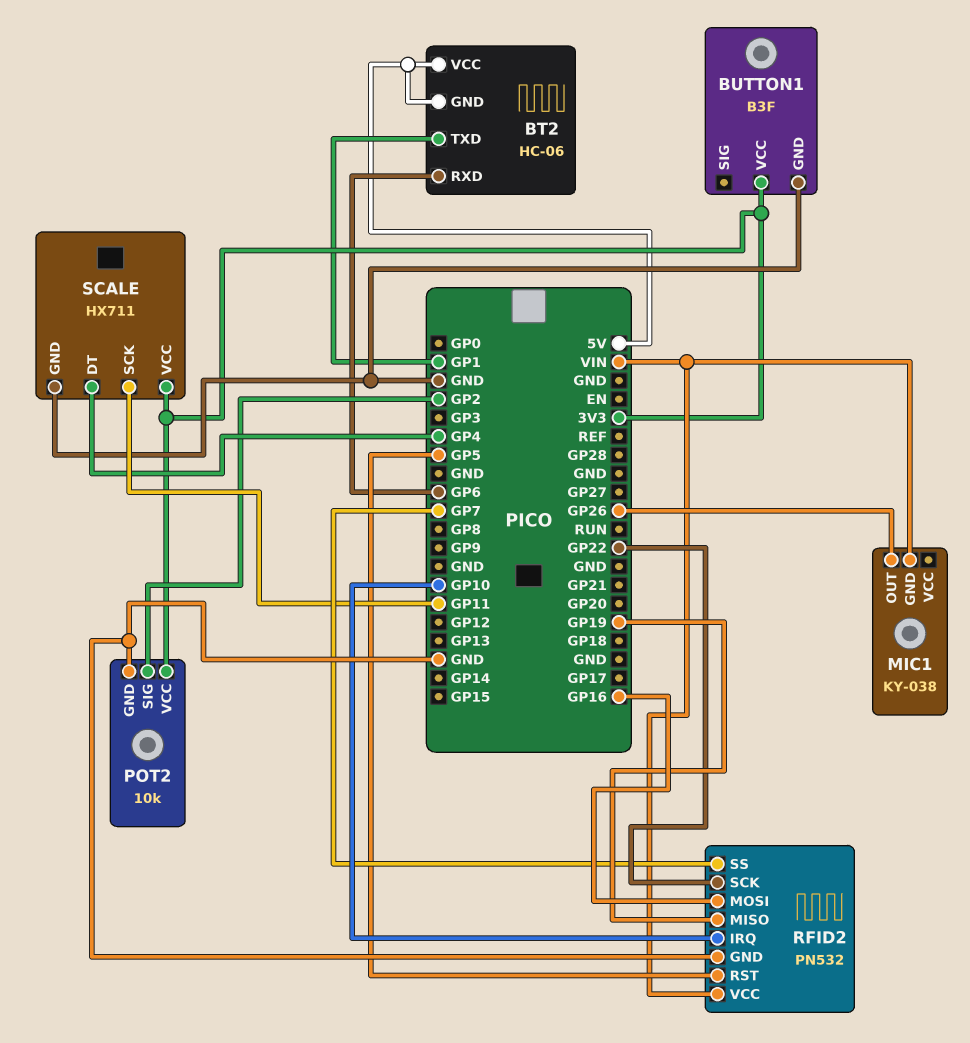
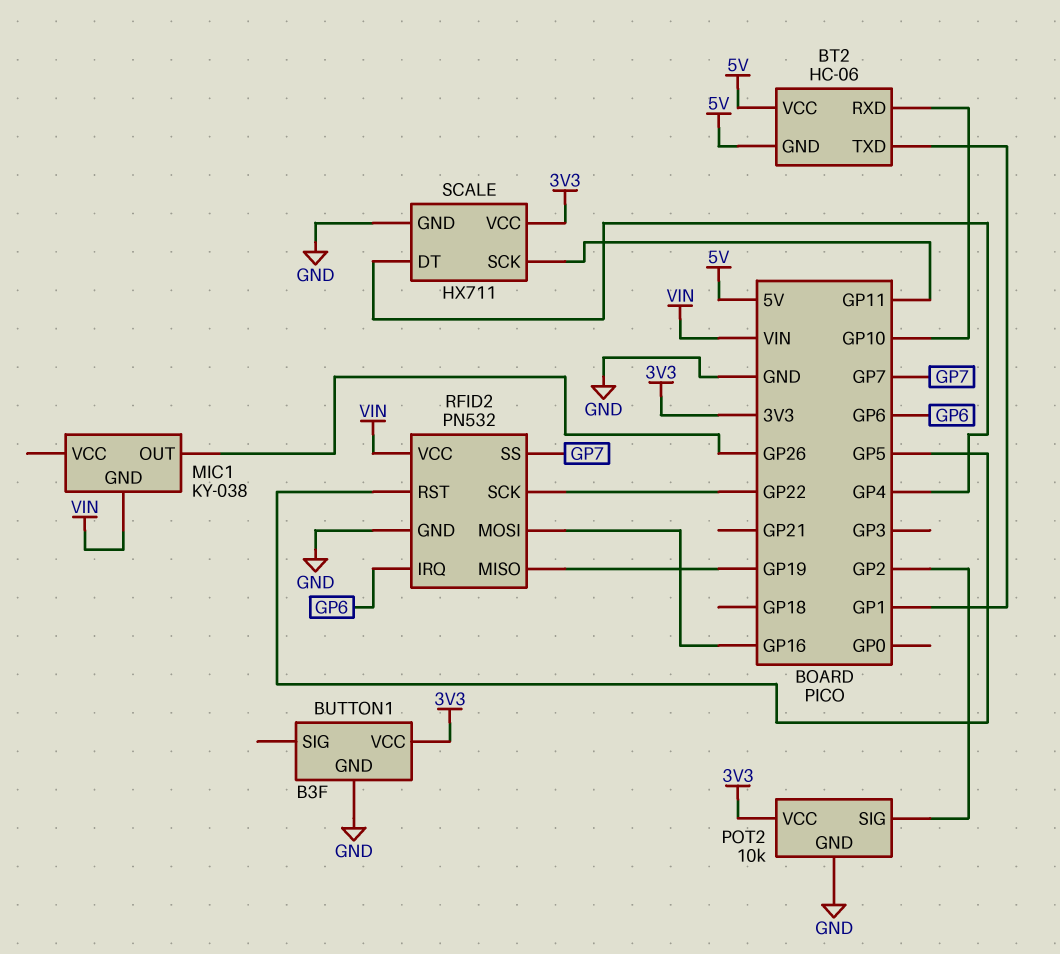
BT2 pin RXD: GP6 -> GP10
RFID2 pin IRQ: GP10 -> GP6

